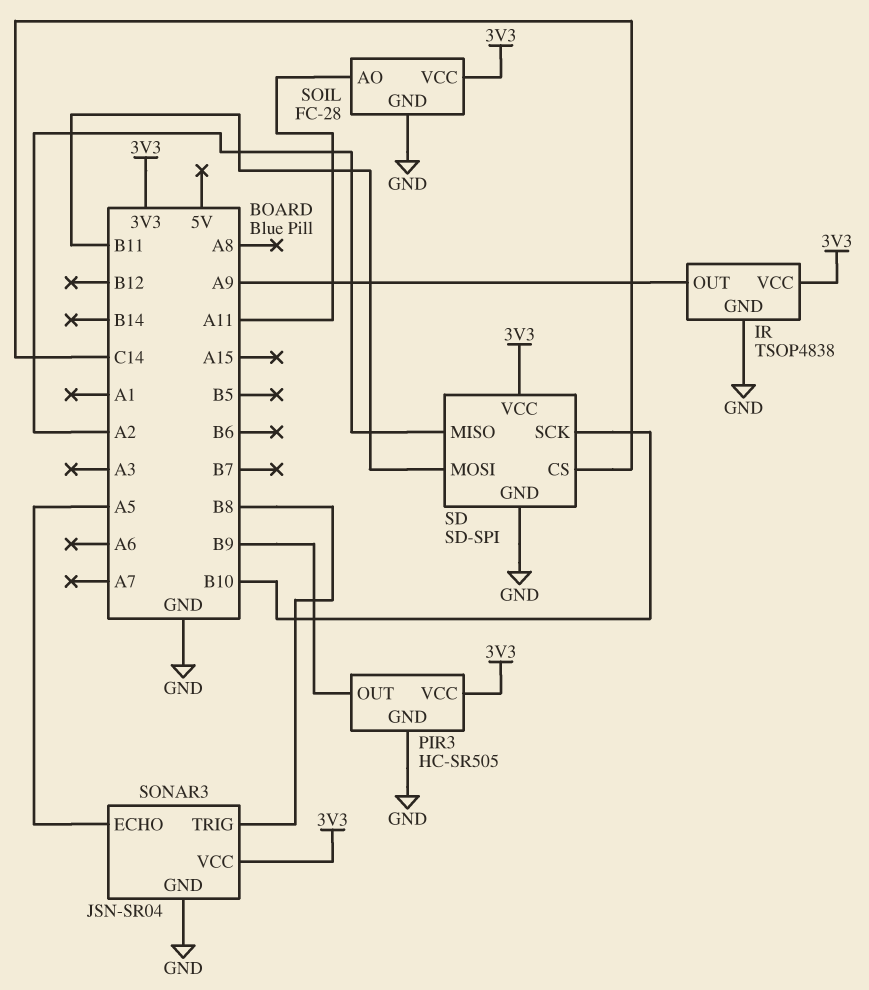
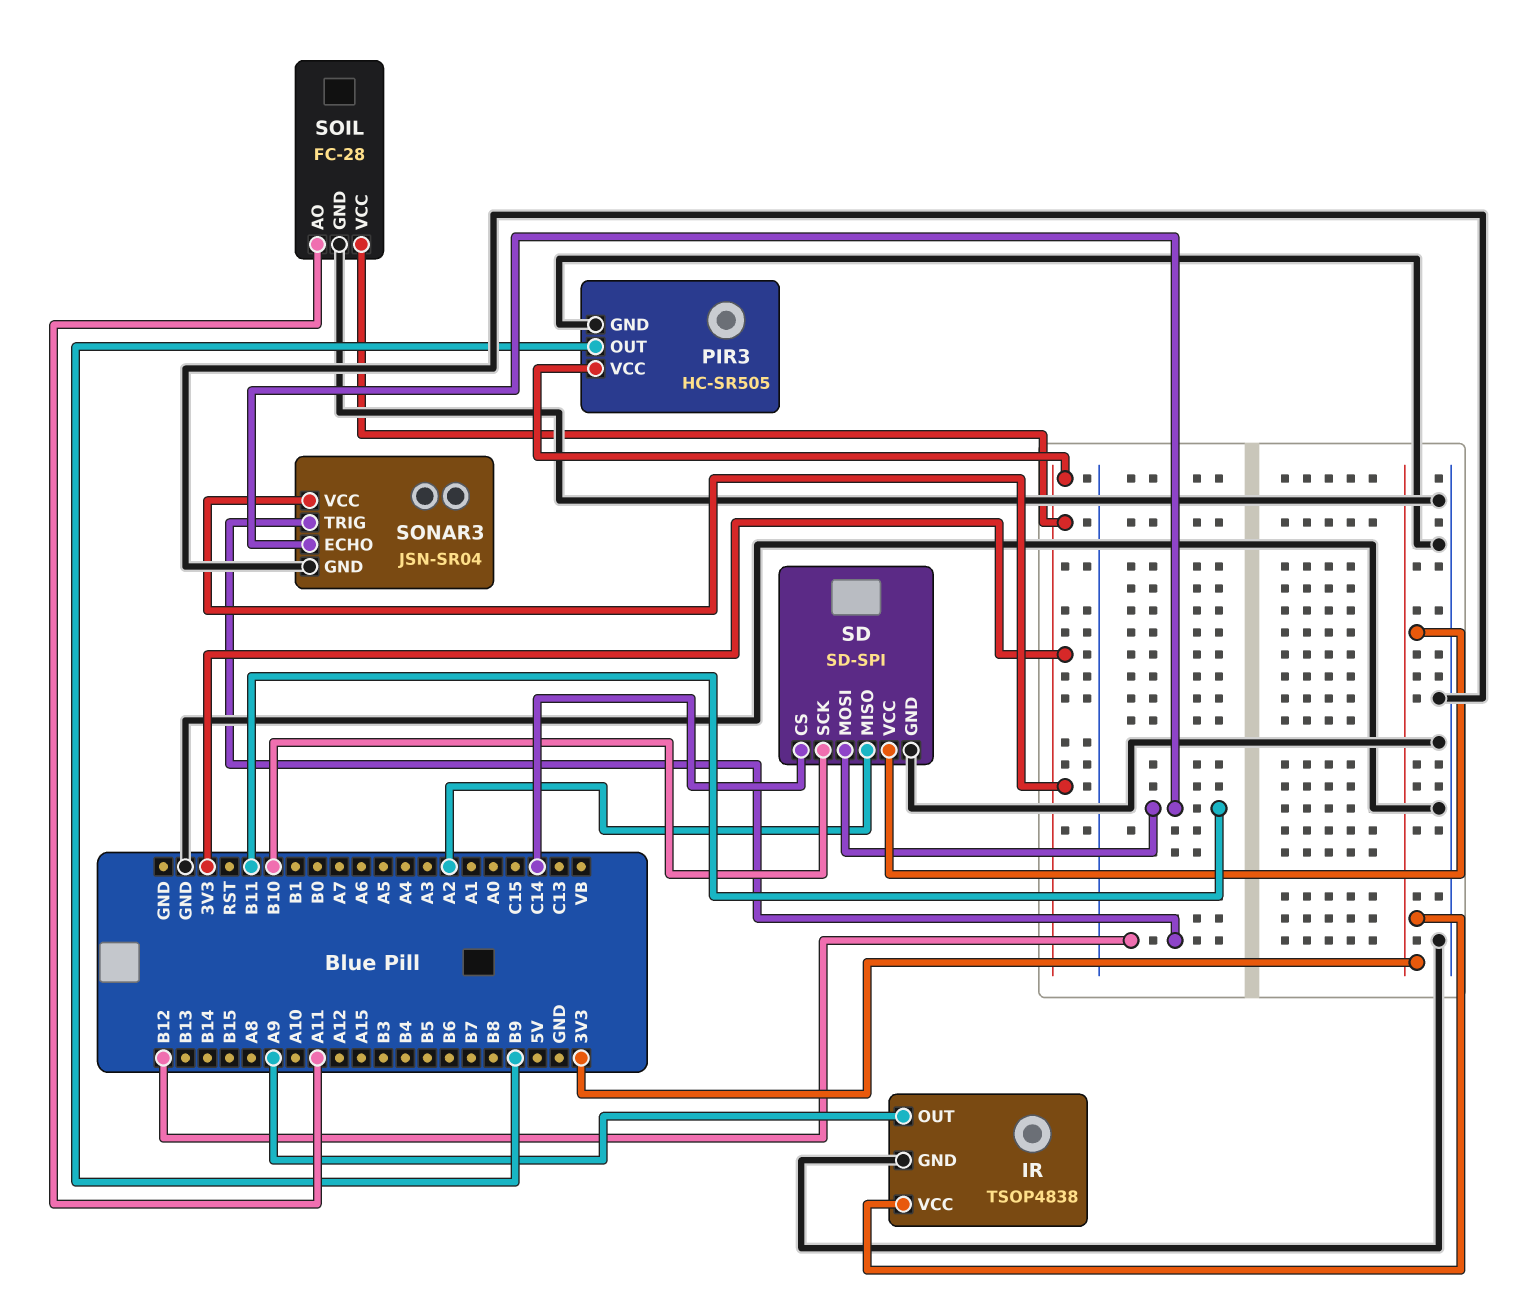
SONAR3 pin ECHO: A5 -> B11
SONAR3 pin TRIG: B8 -> B12

